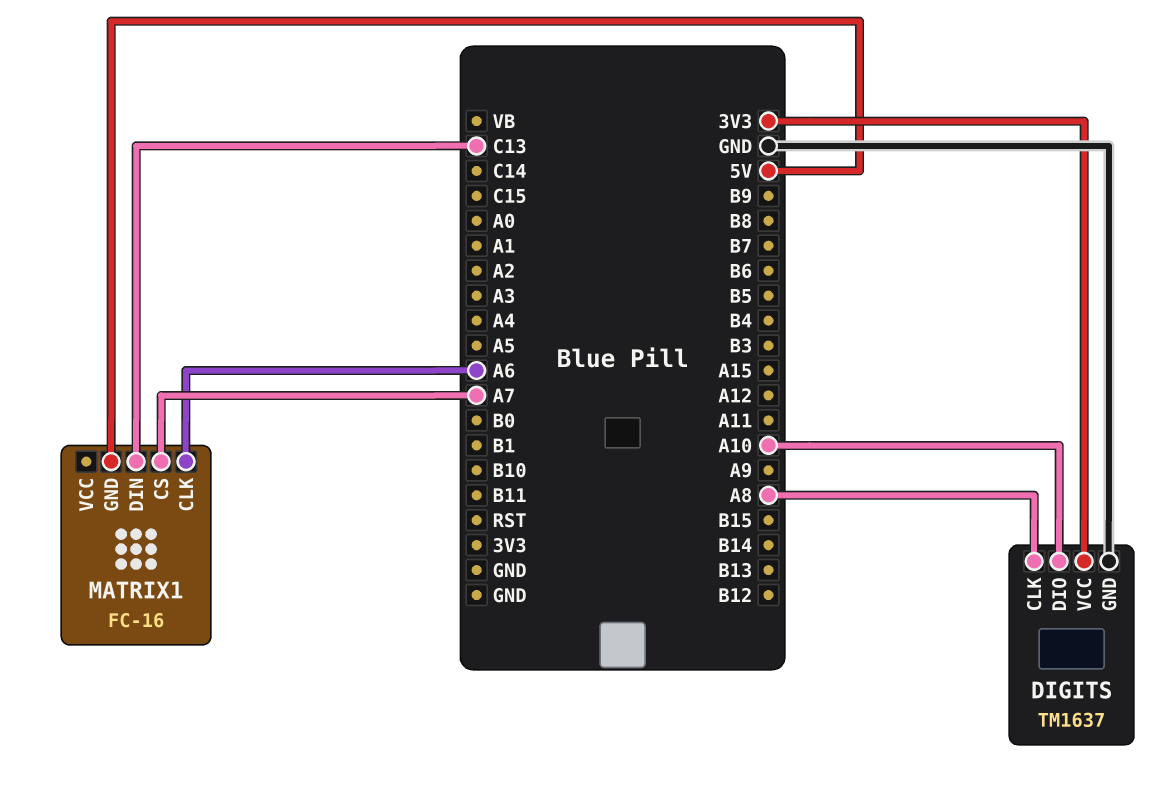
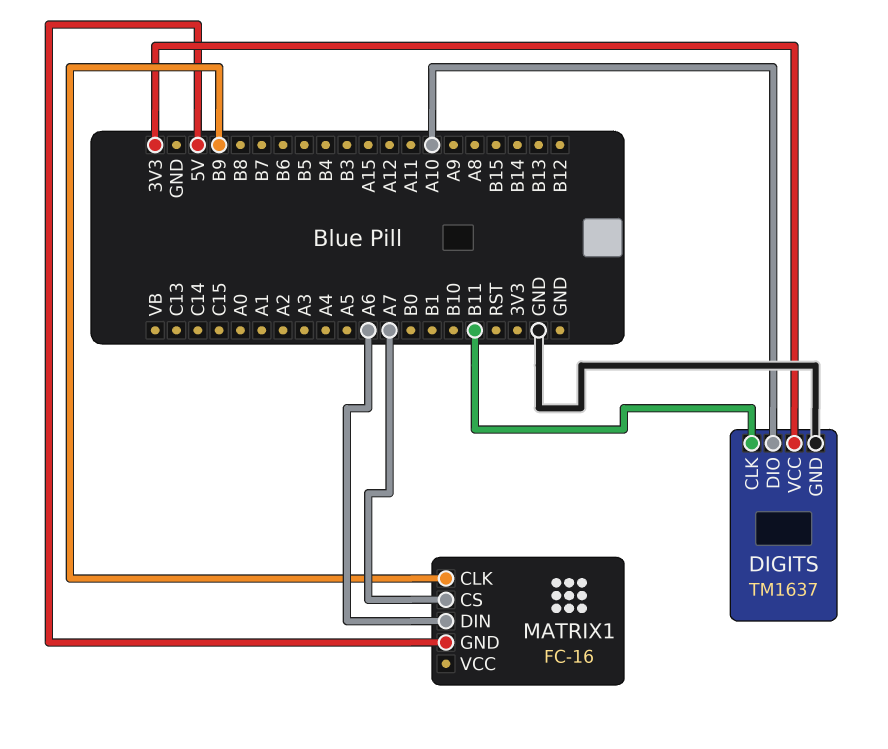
DIGITS pin CLK: A8 -> B11
MATRIX1 pin CLK: A6 -> B9
MATRIX1 pin DIN: C13 -> A6

